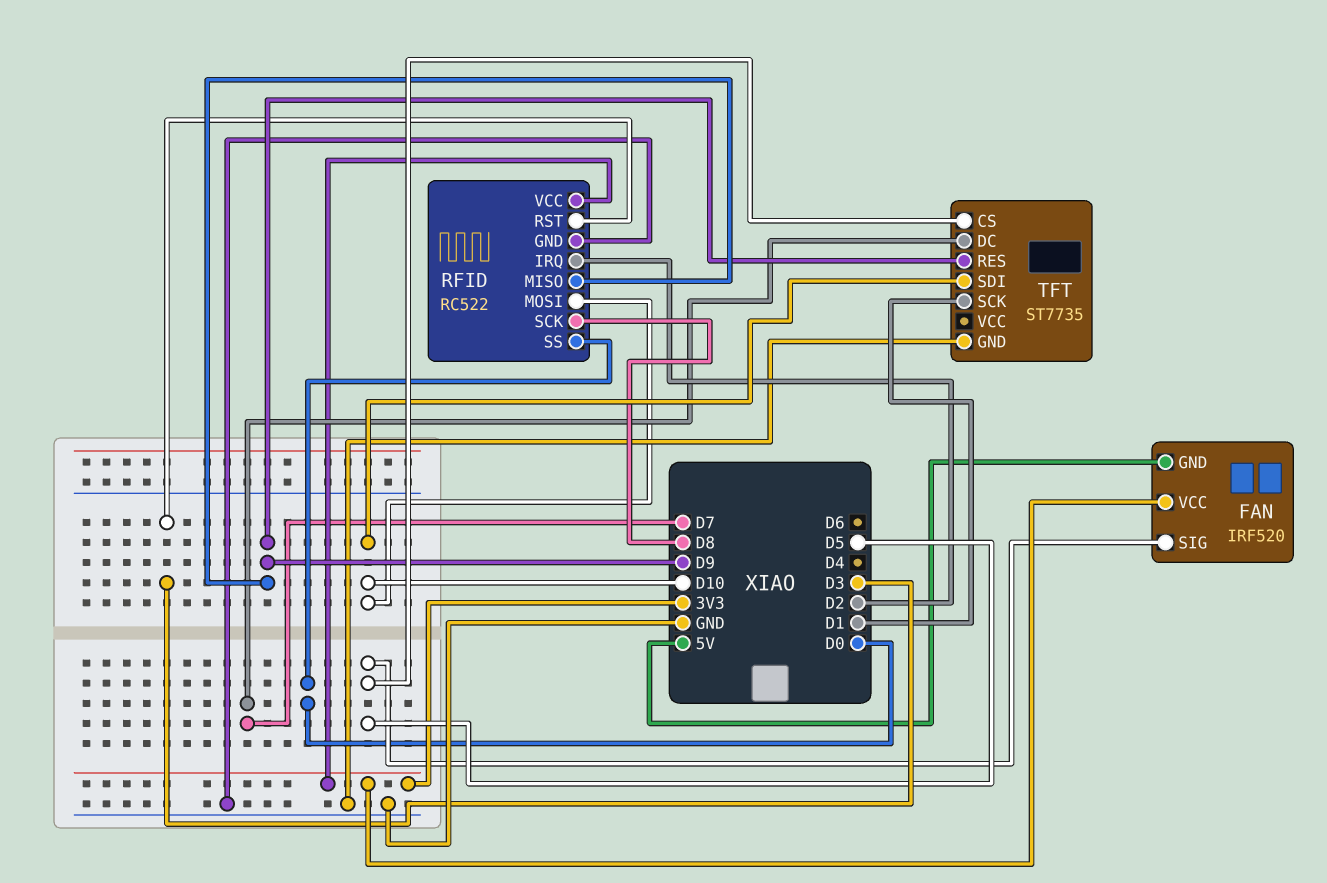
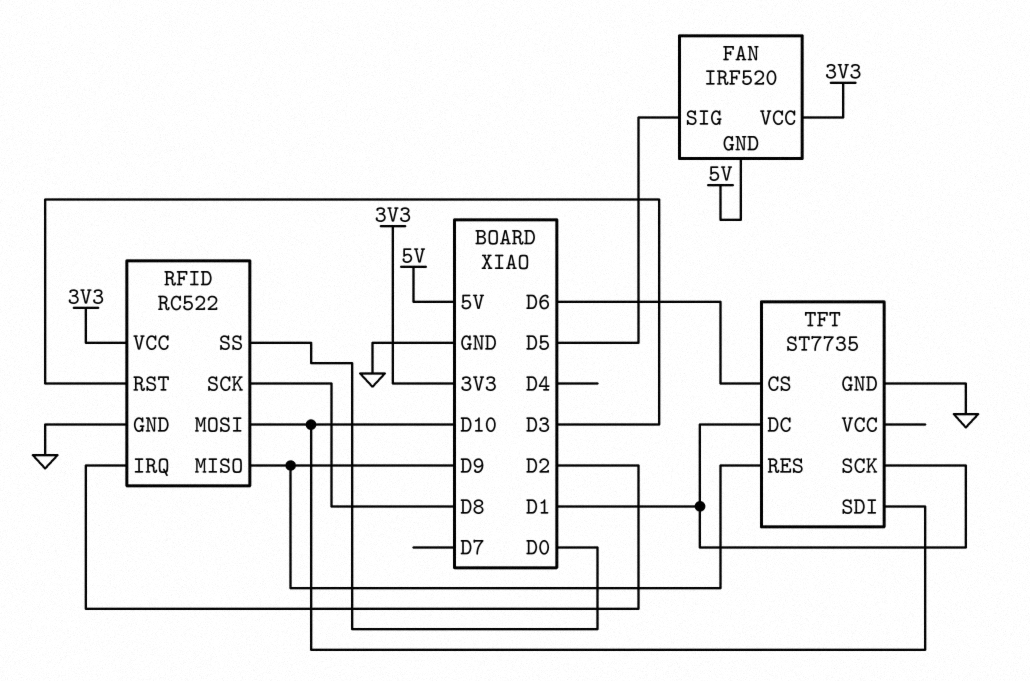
TFT pin CS: D5 -> D6
TFT pin DC: D7 -> D1

